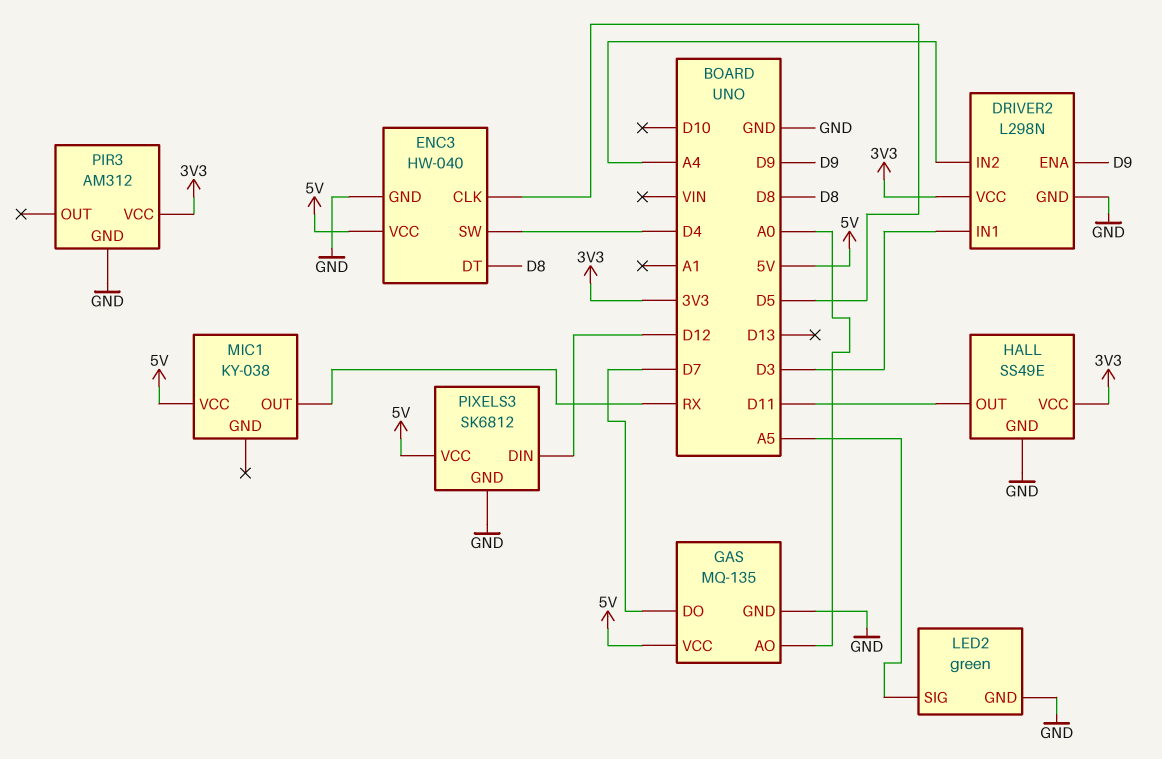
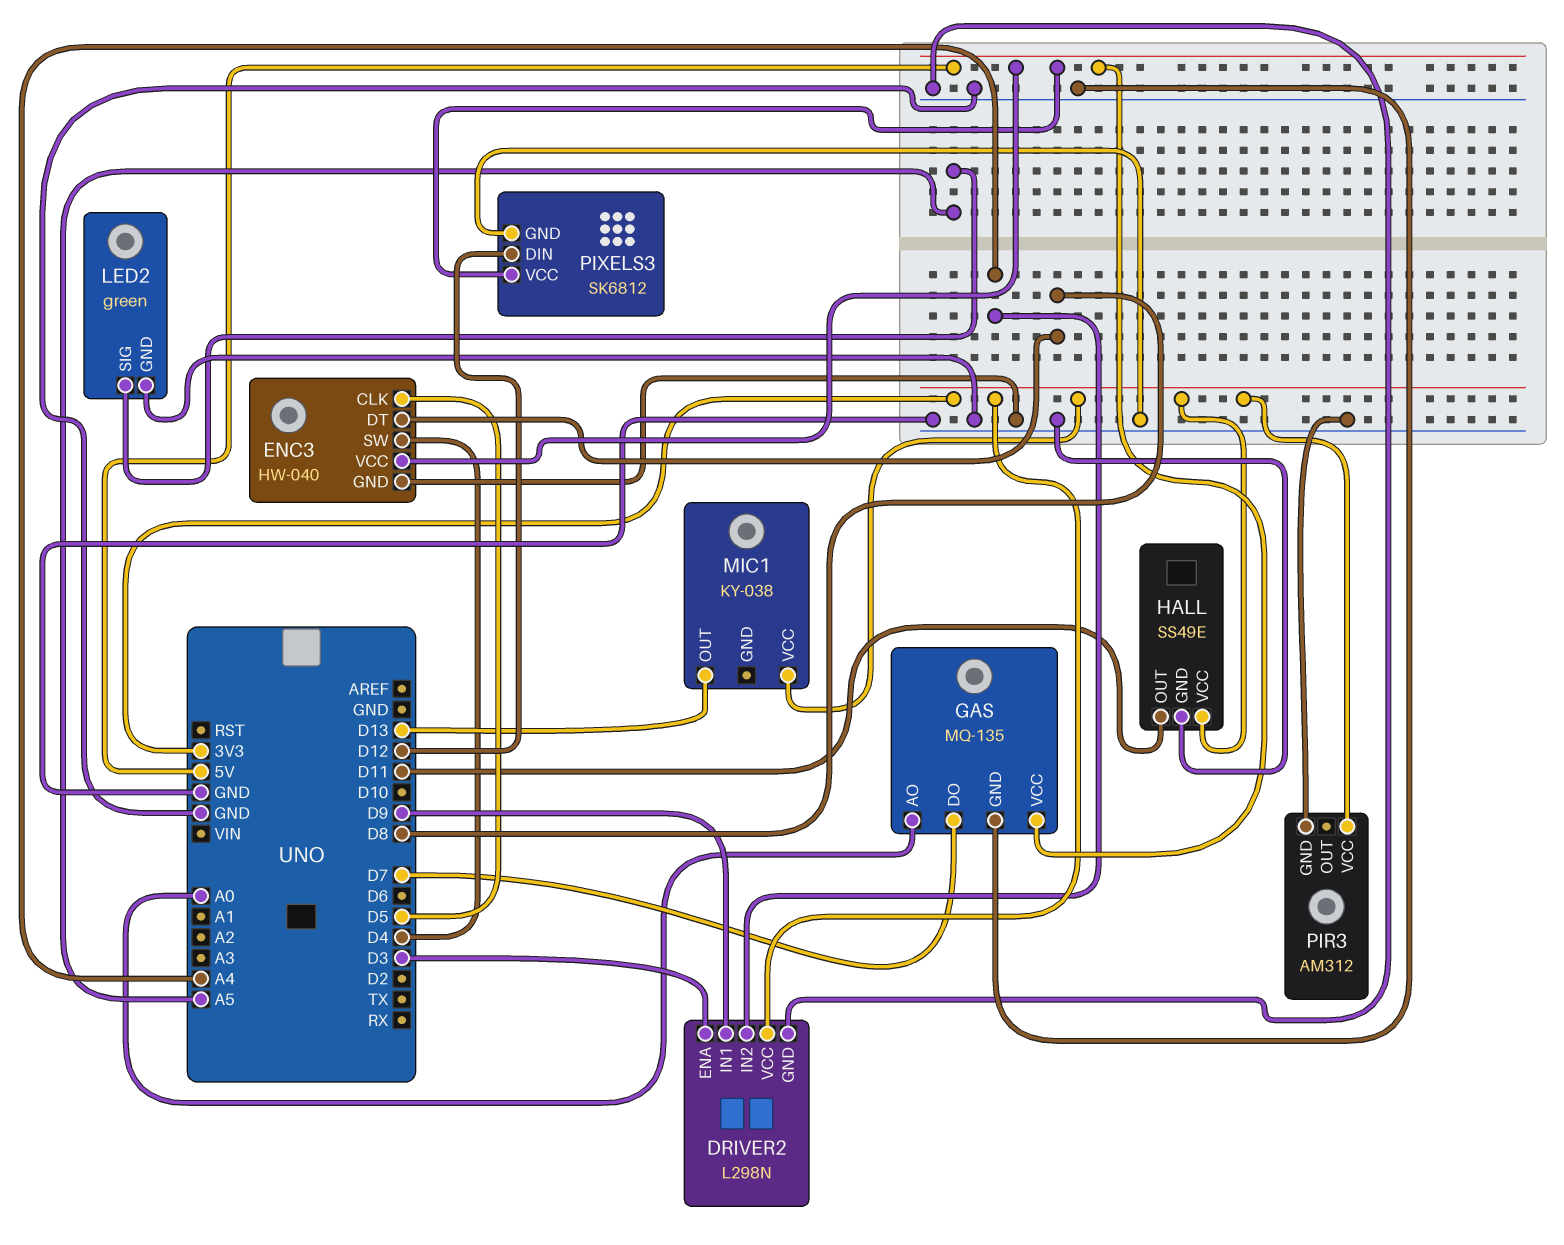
DRIVER2 pin ENA: D9 -> D3
DRIVER2 pin IN1: D3 -> D9
MIC1 pin OUT: RX -> D13
MIC1 pin VCC: 5V -> 3V3

